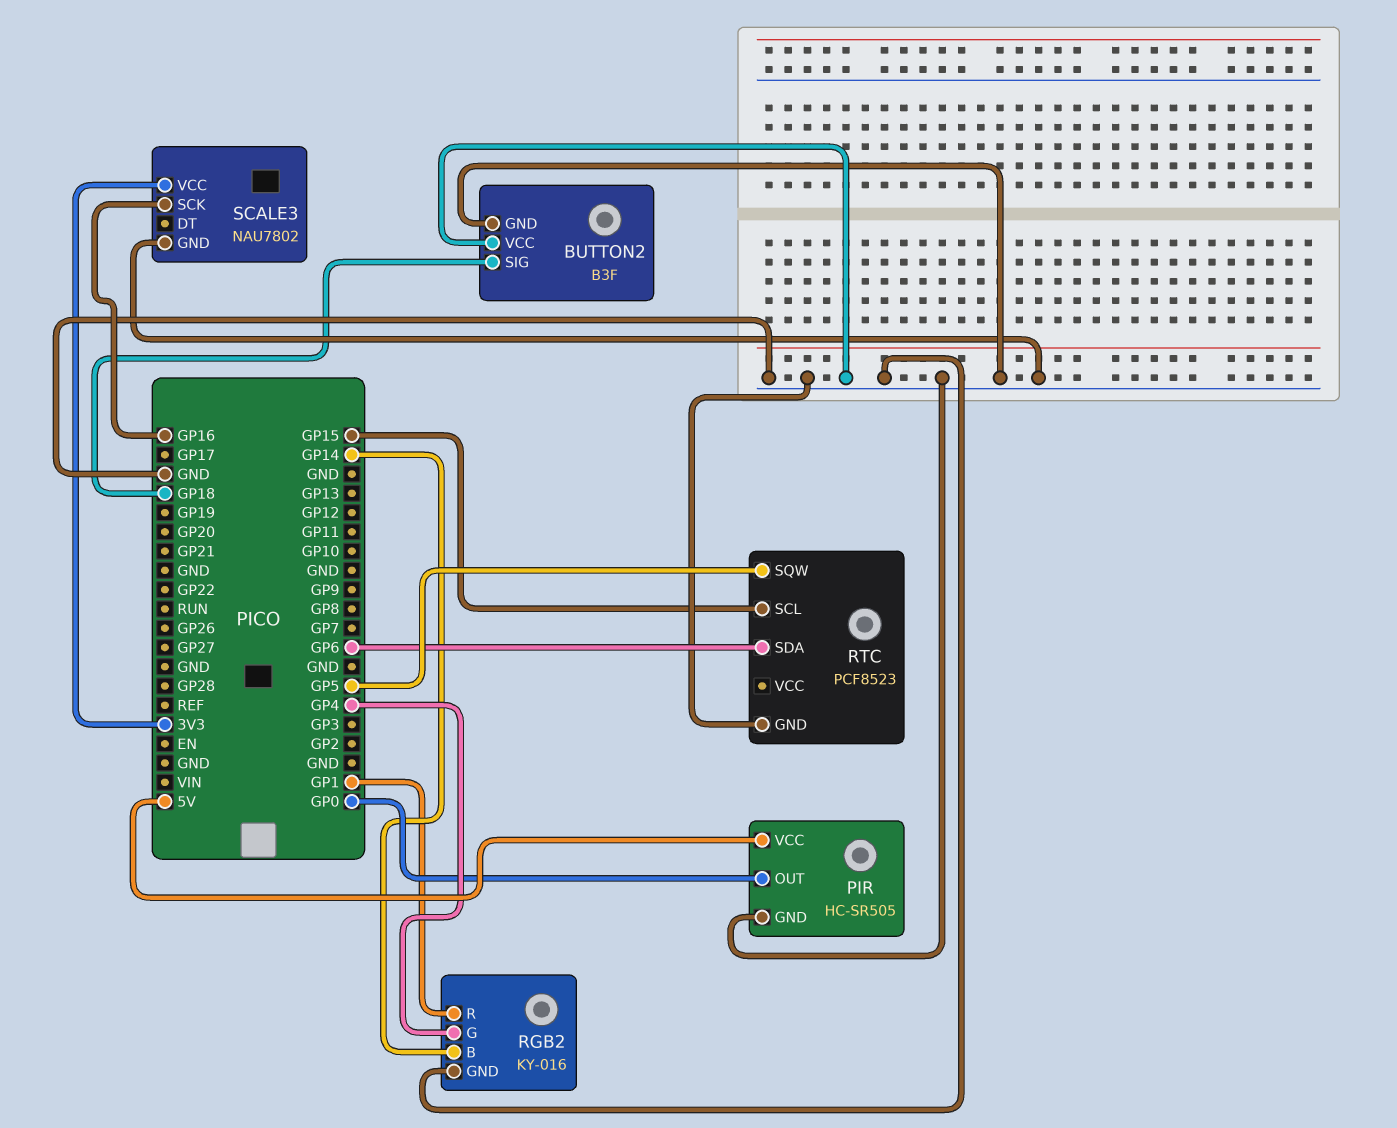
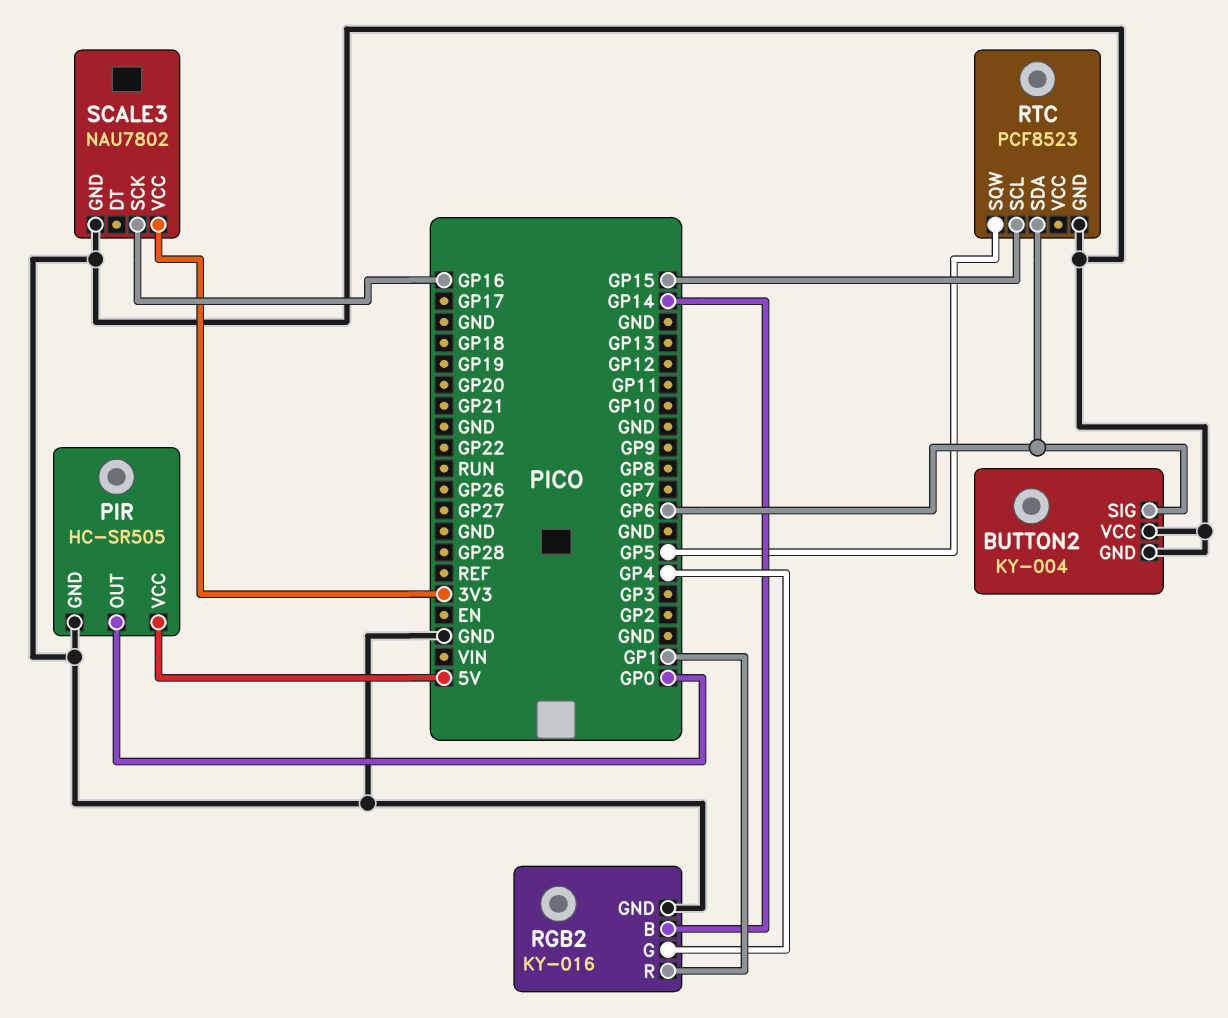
BUTTON2: B3F -> KY-004
BUTTON2 pin SIG: GP18 -> GP6

